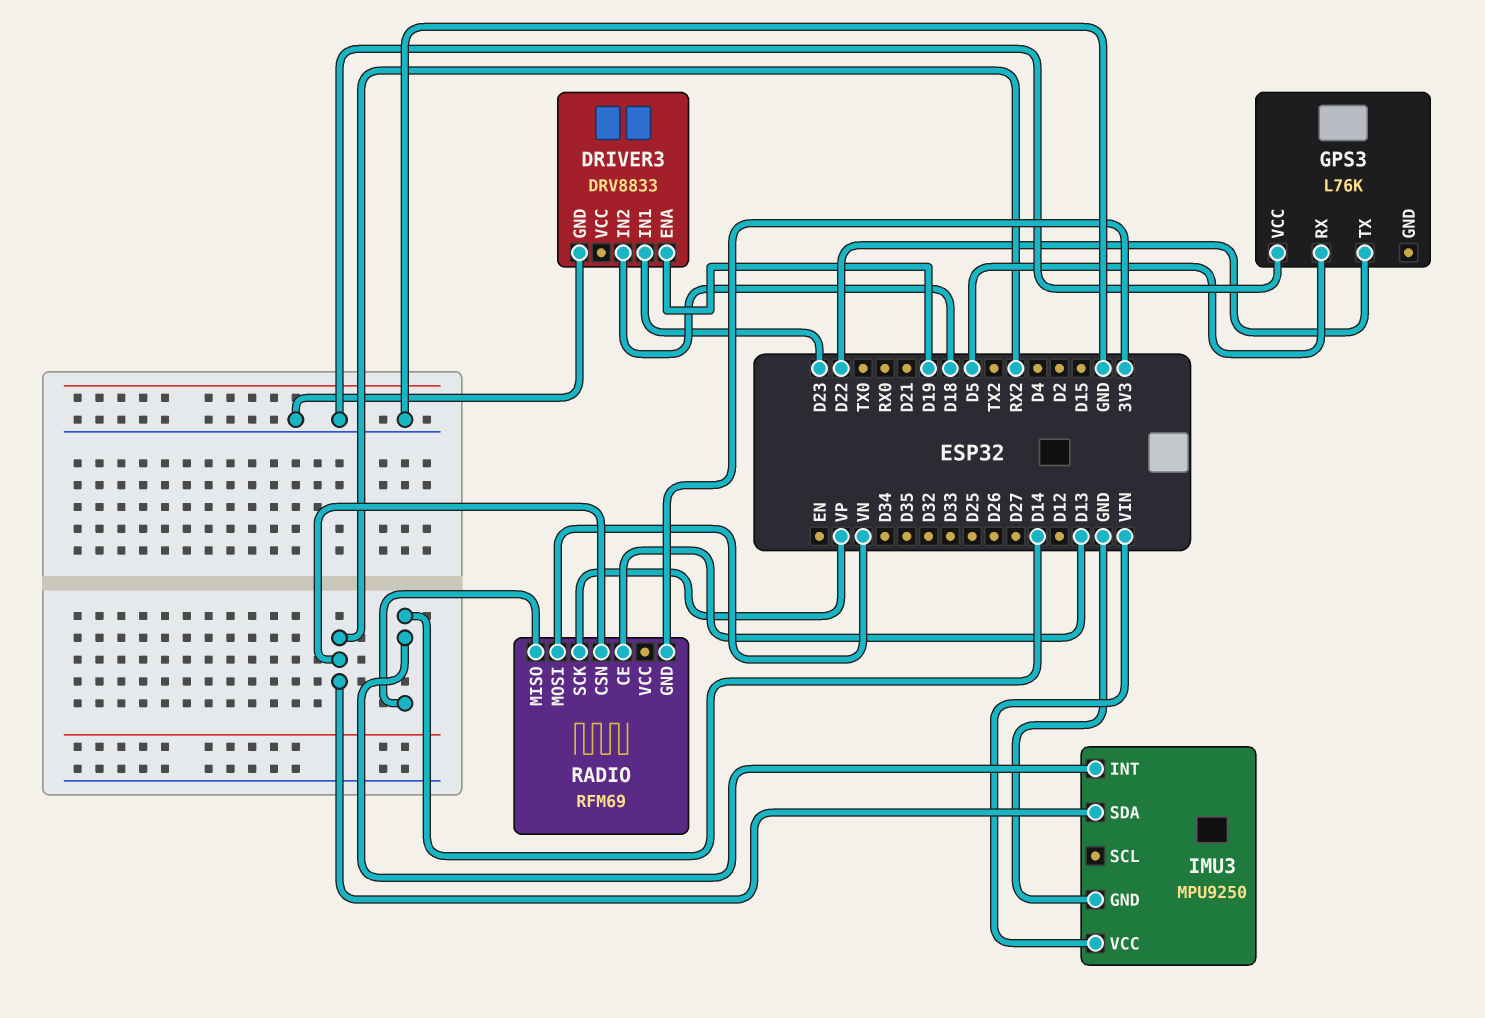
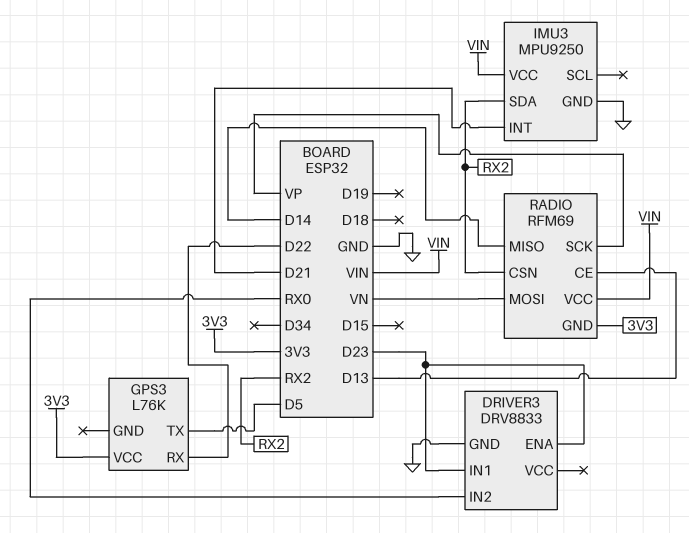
DRIVER3 pin ENA: D19 -> D23
DRIVER3 pin IN2: D18 -> RX0
GPS3 pin RX: D5 -> D22
GPS3 pin TX: D22 -> D5
GPS3 pin VCC: GND -> 3V3
IMU3 pin INT: D14 -> D21
RADIO pin VCC: none -> VIN

